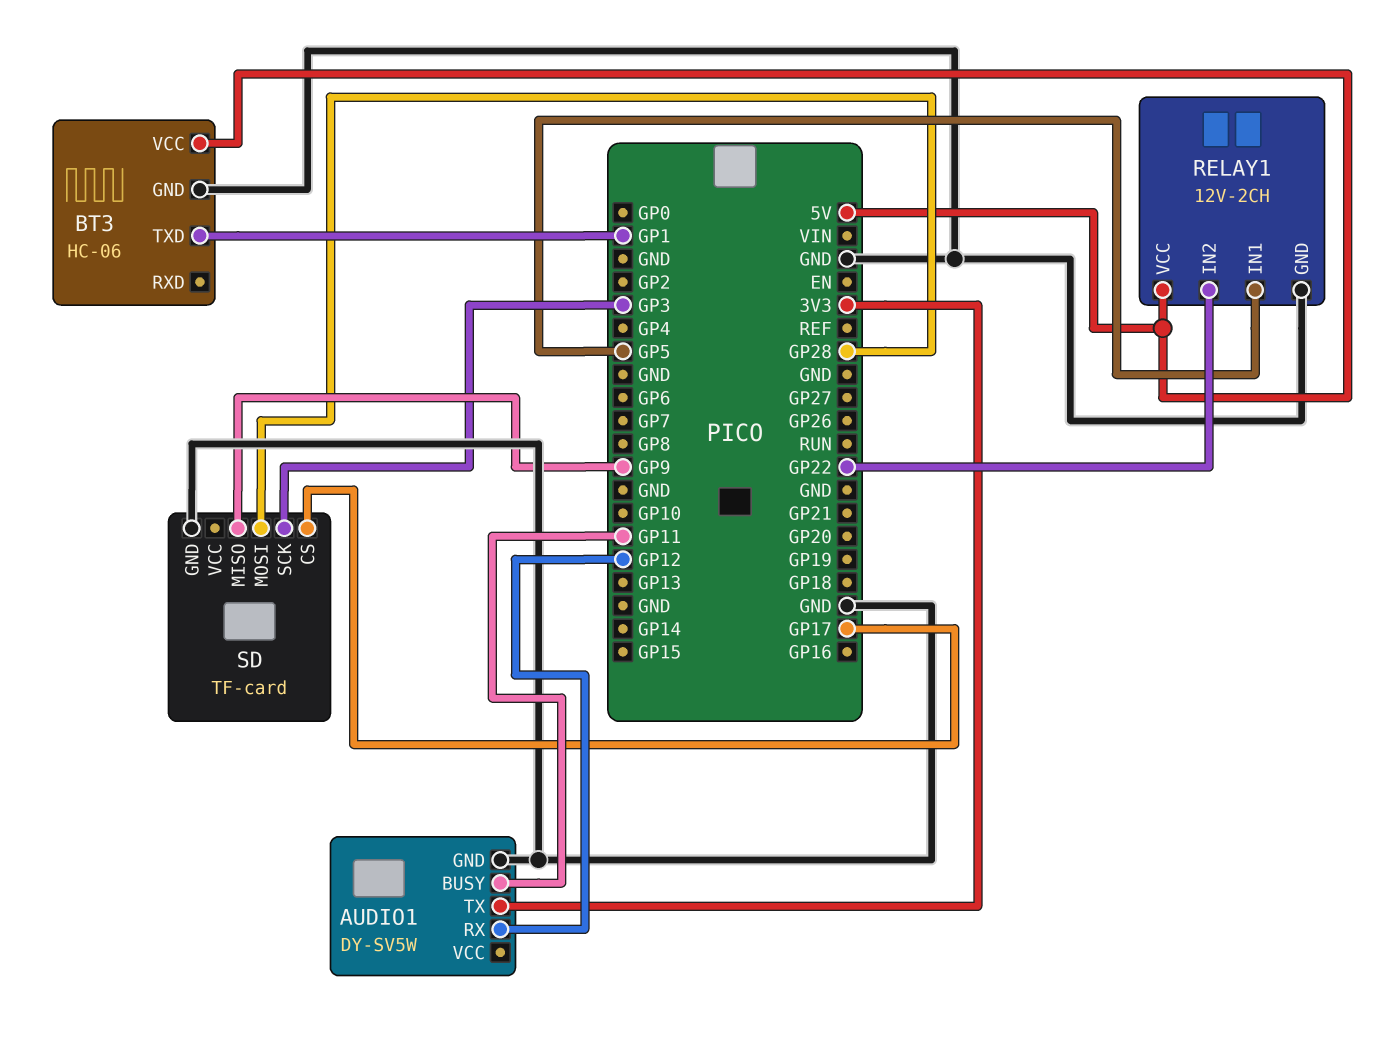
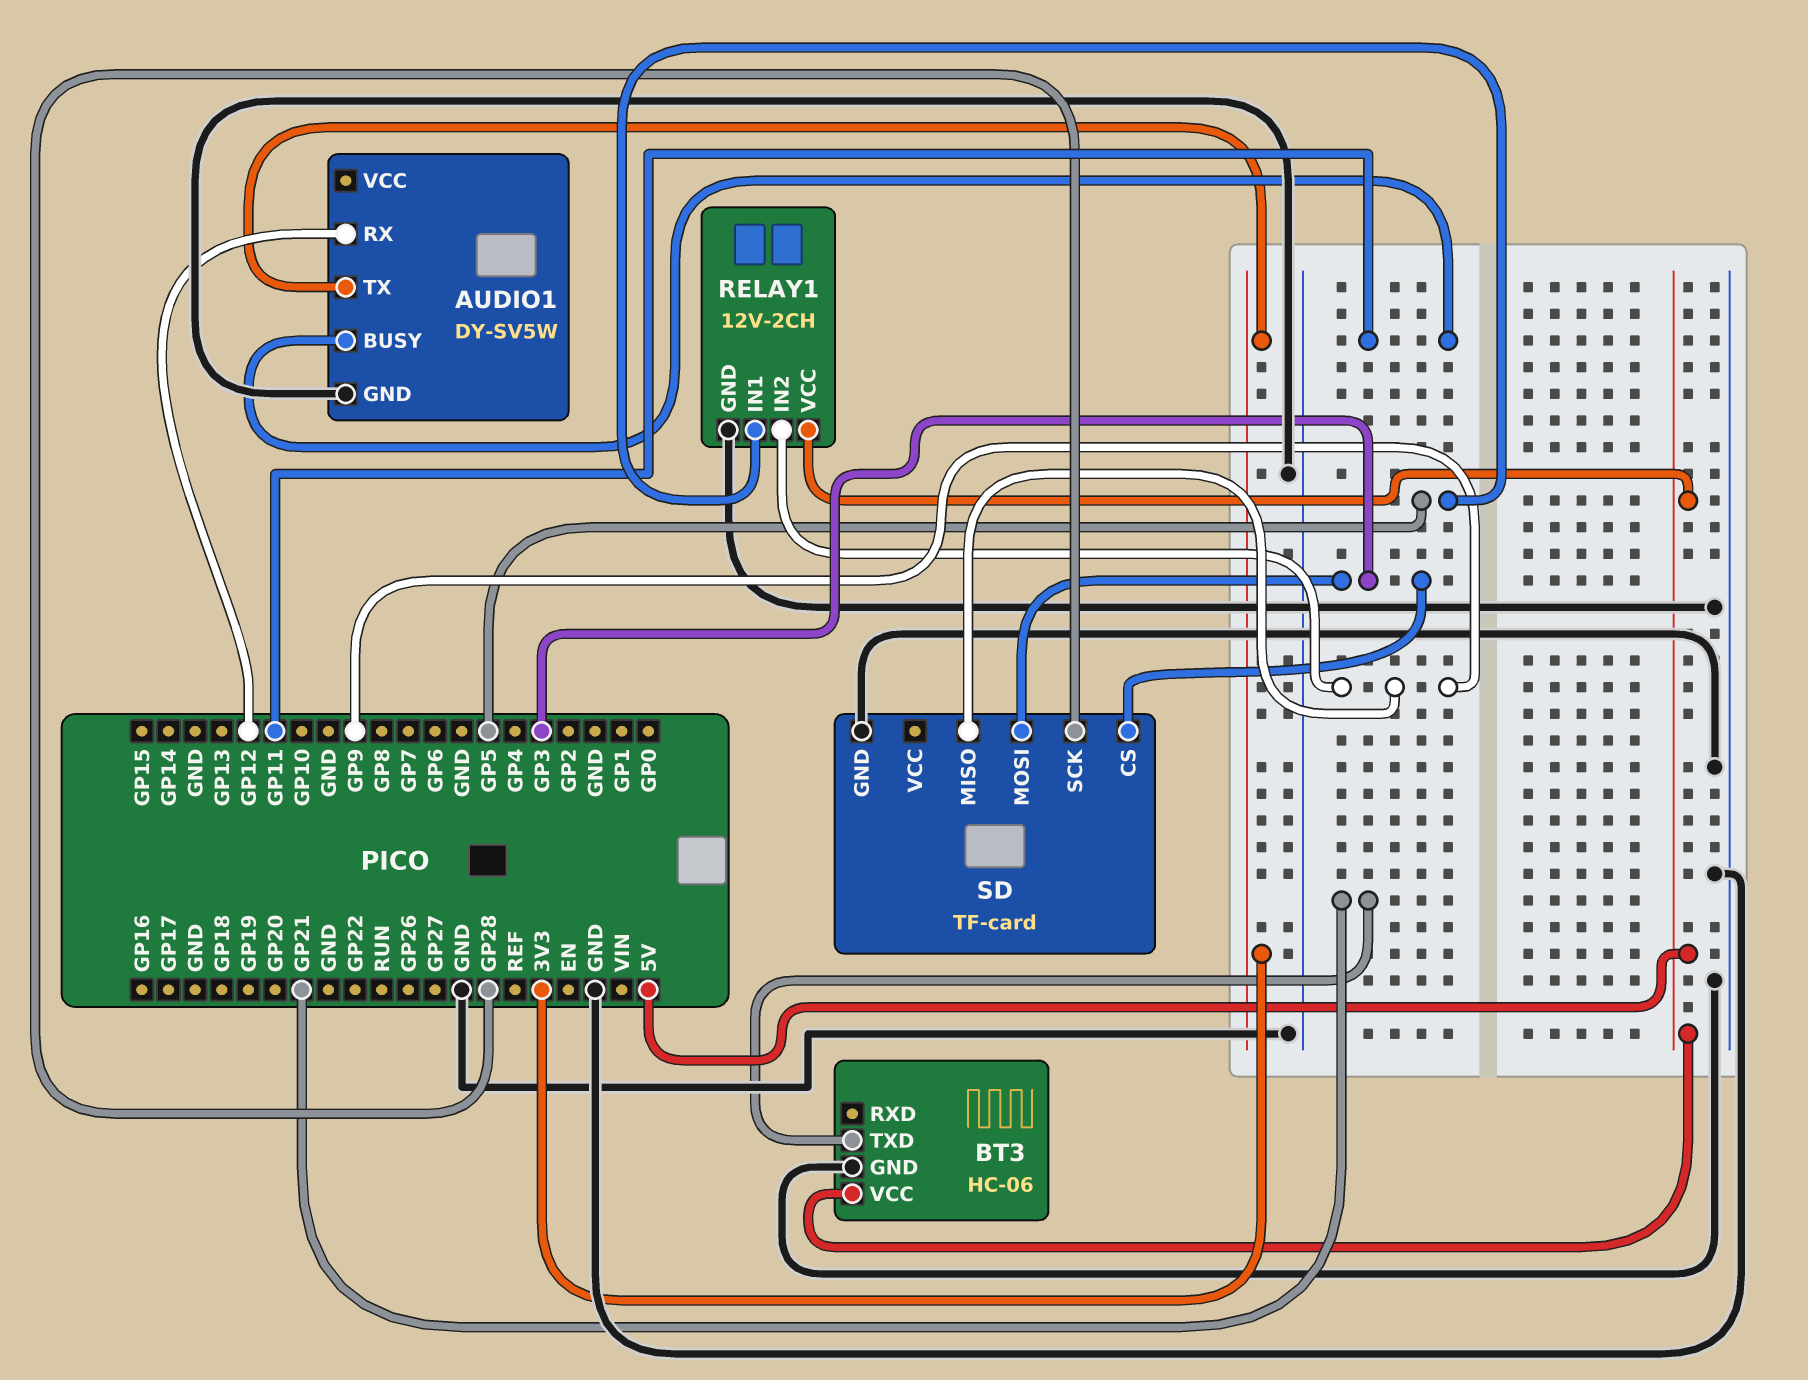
BT3 pin TXD: GP1 -> GP21
RELAY1 pin IN2: GP22 -> GP9
SD pin CS: GP17 -> GP3
SD pin MOSI: GP28 -> GP3
SD pin SCK: GP3 -> GP28

